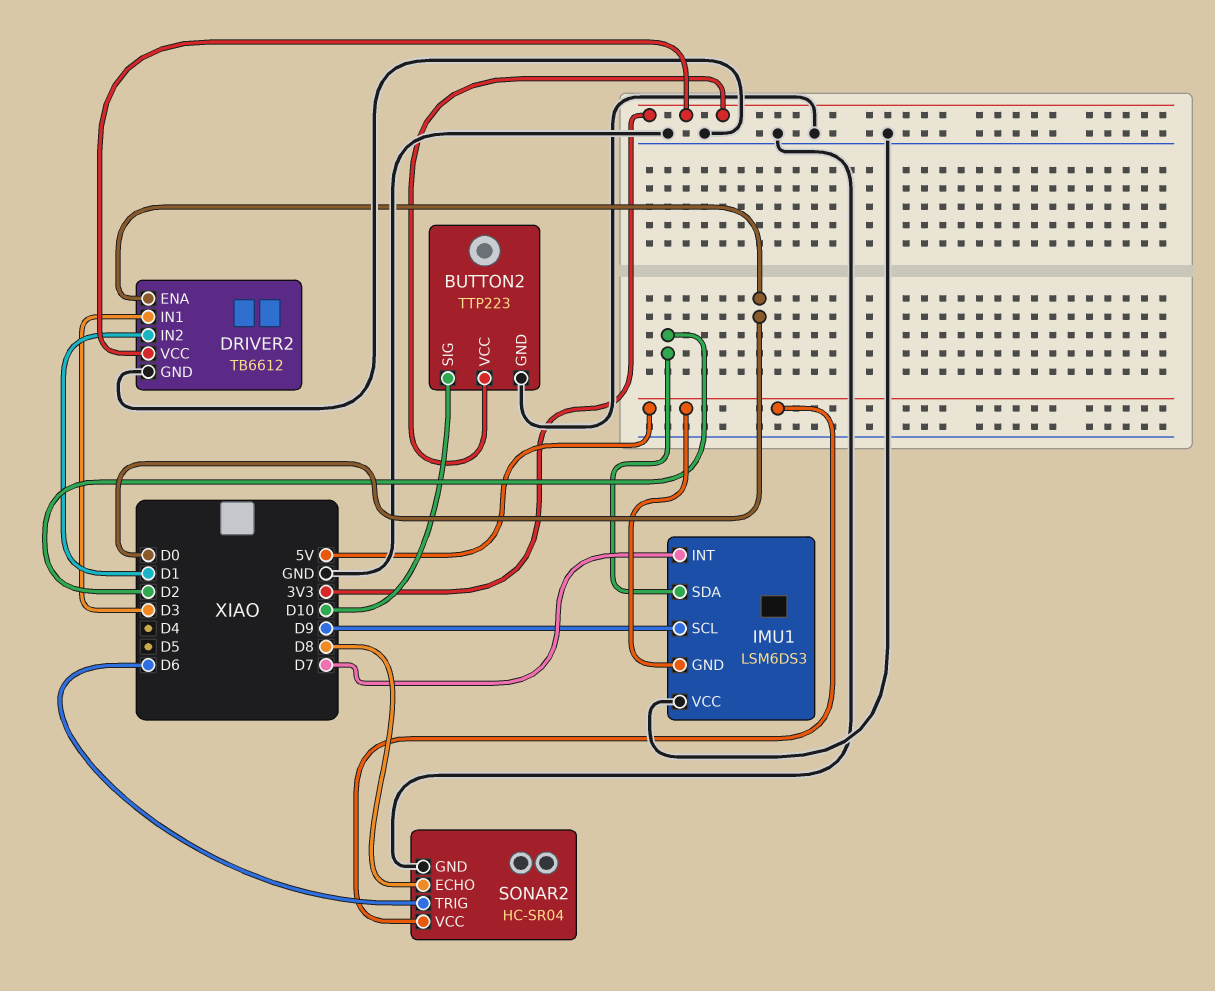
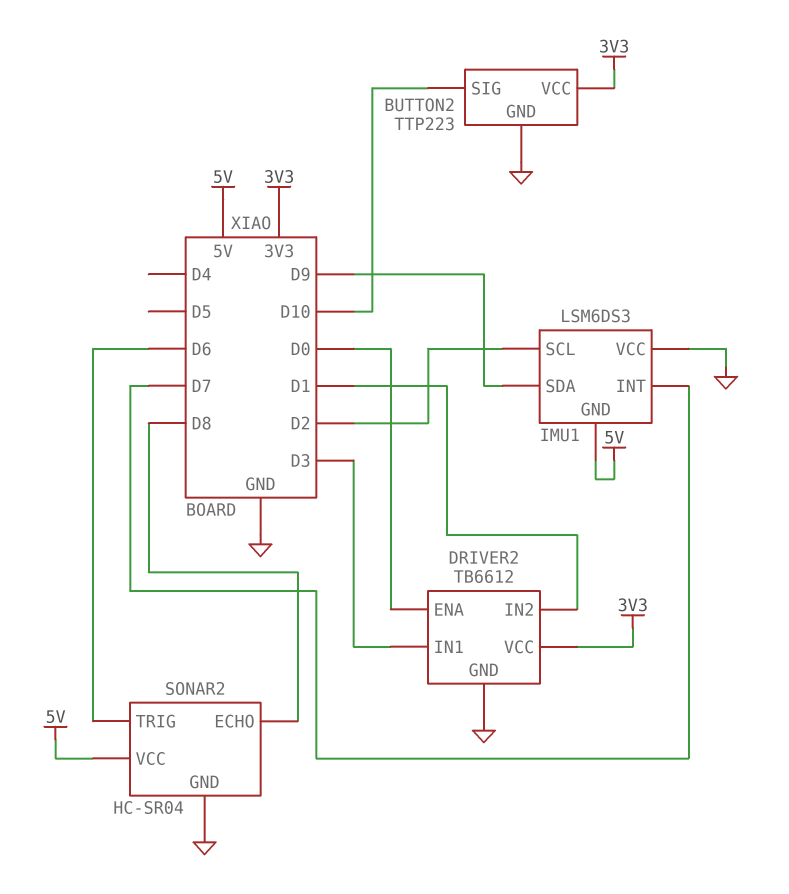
IMU1 pin SCL: D9 -> D2
IMU1 pin SDA: D2 -> D9

